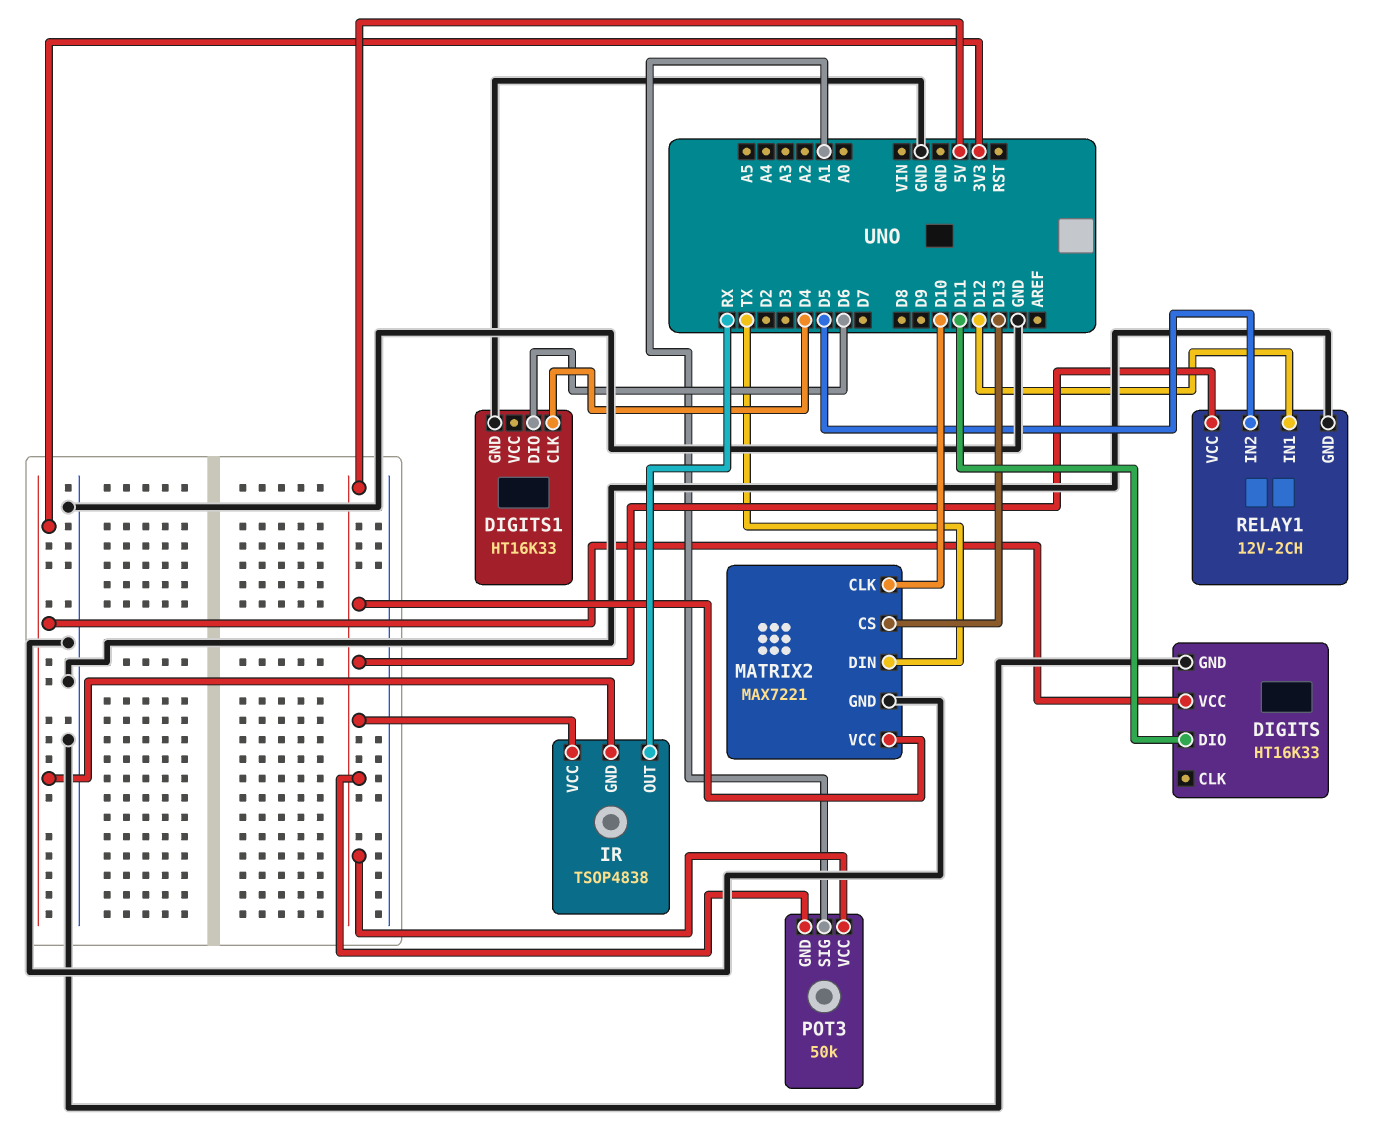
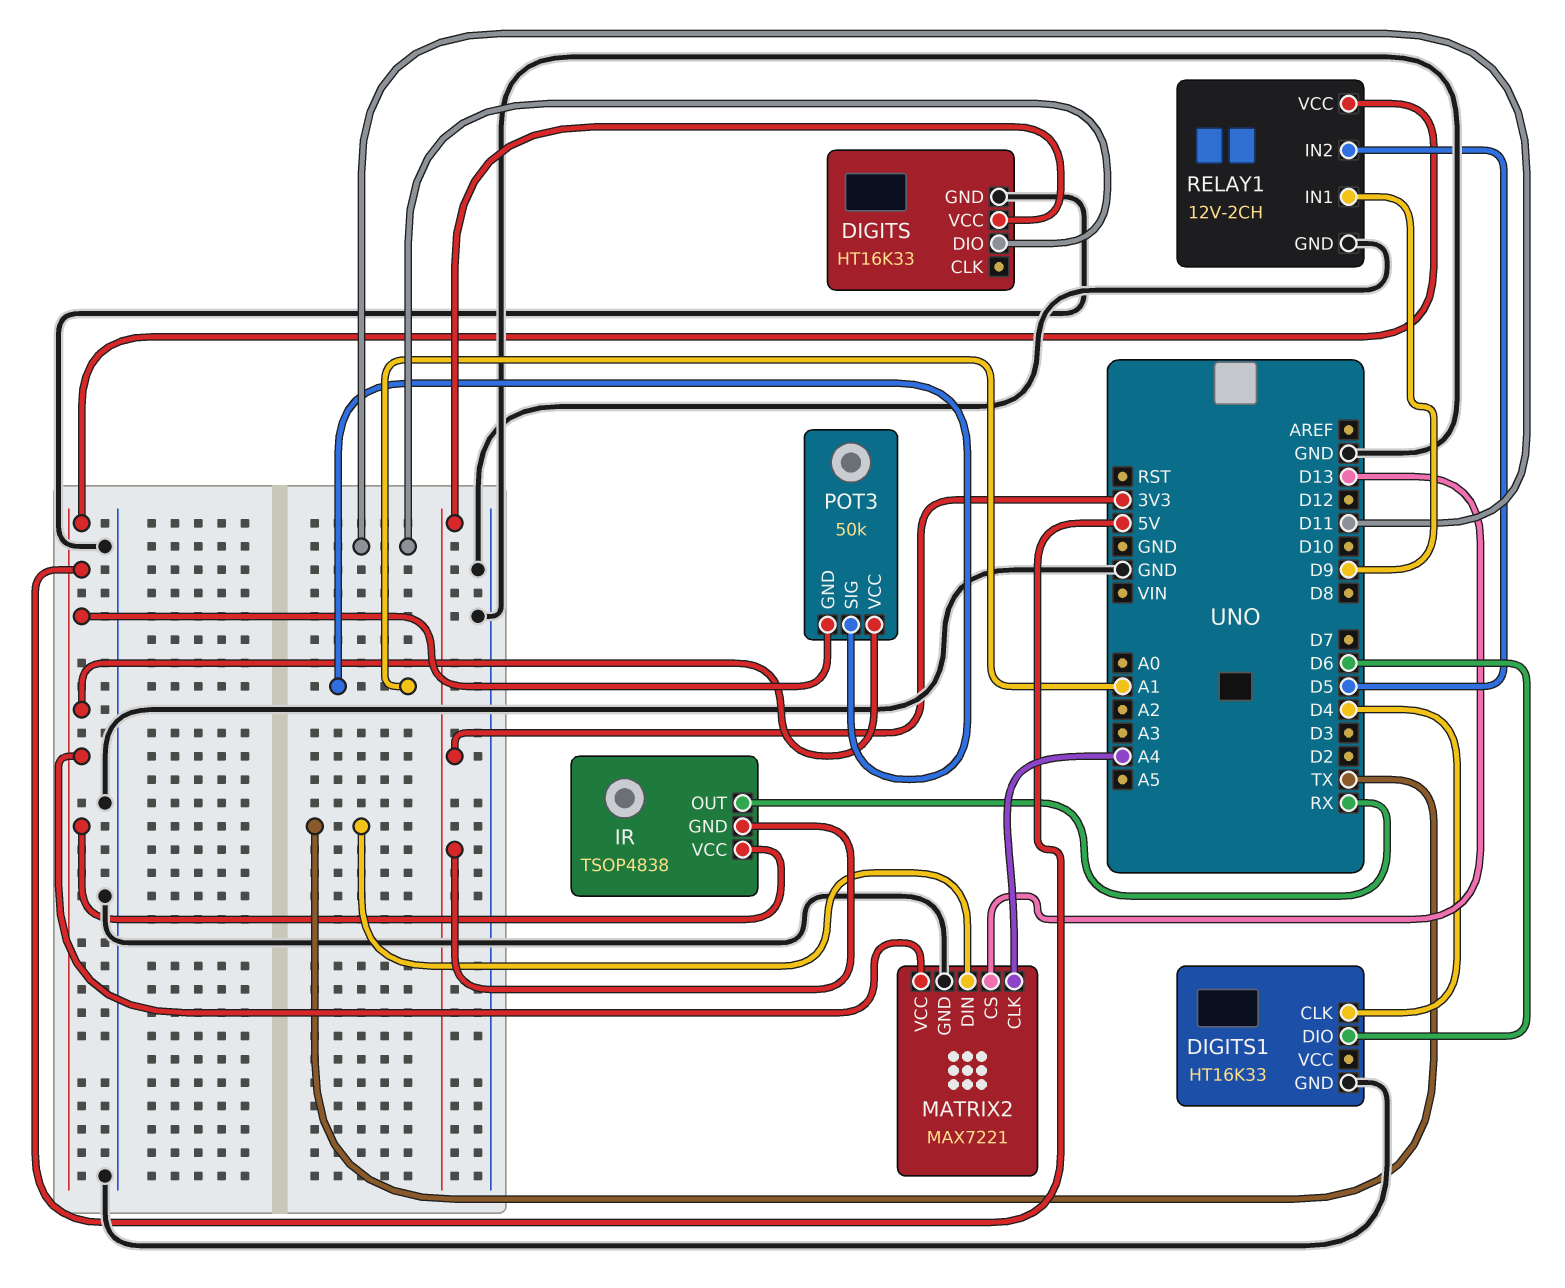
MATRIX2 pin CLK: D10 -> A4
RELAY1 pin IN1: D12 -> D9

